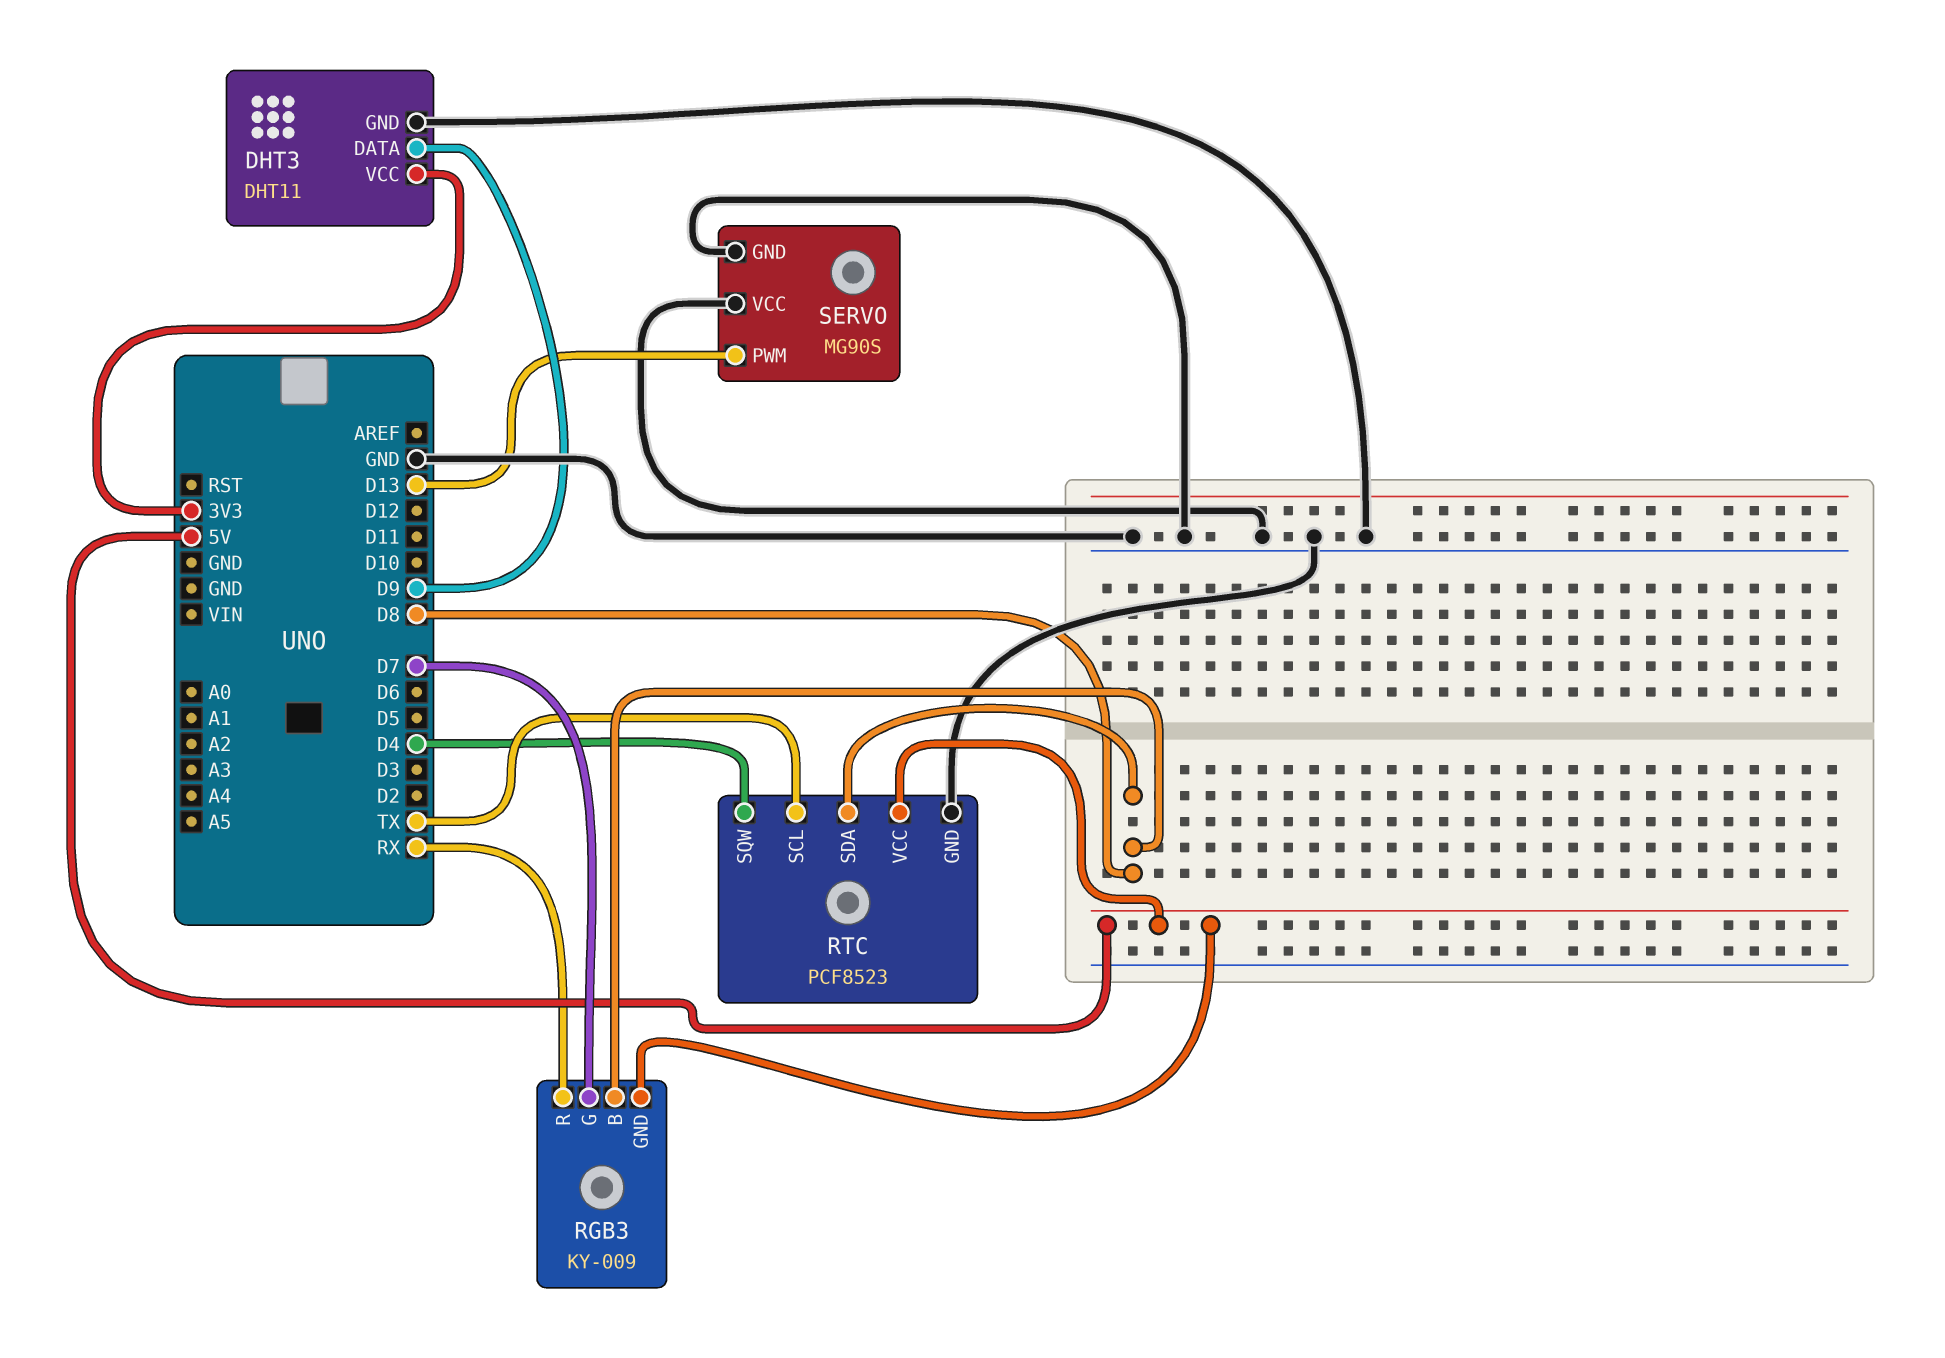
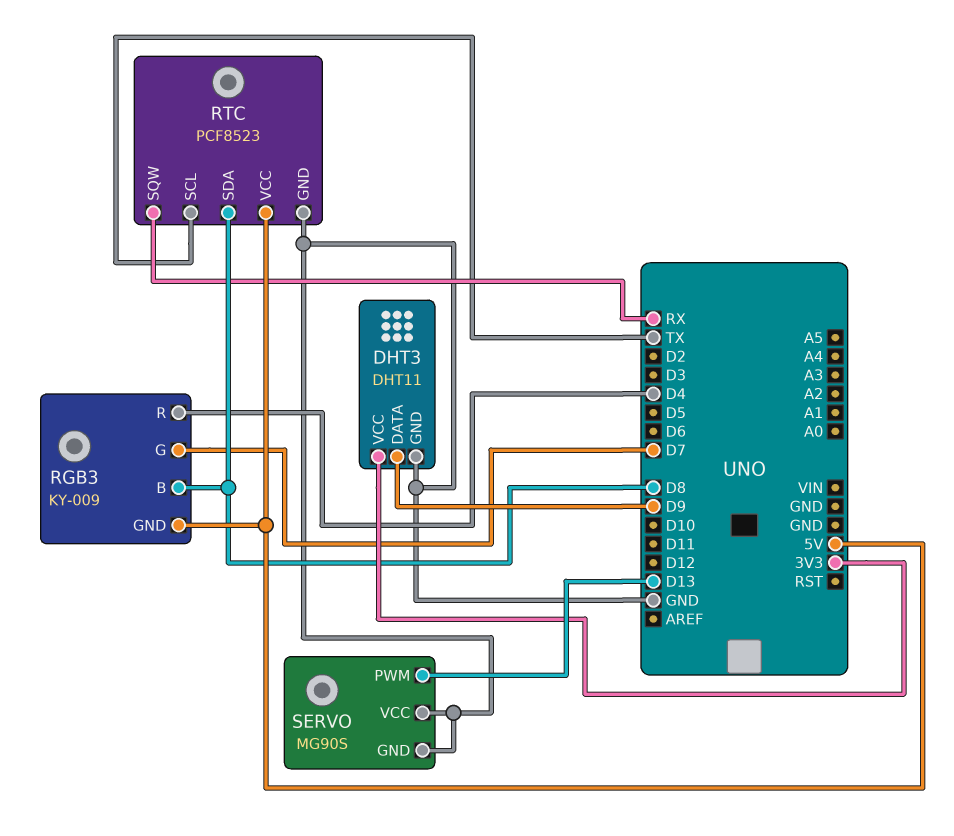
RGB3 pin R: RX -> D4
RTC pin SQW: D4 -> RX

